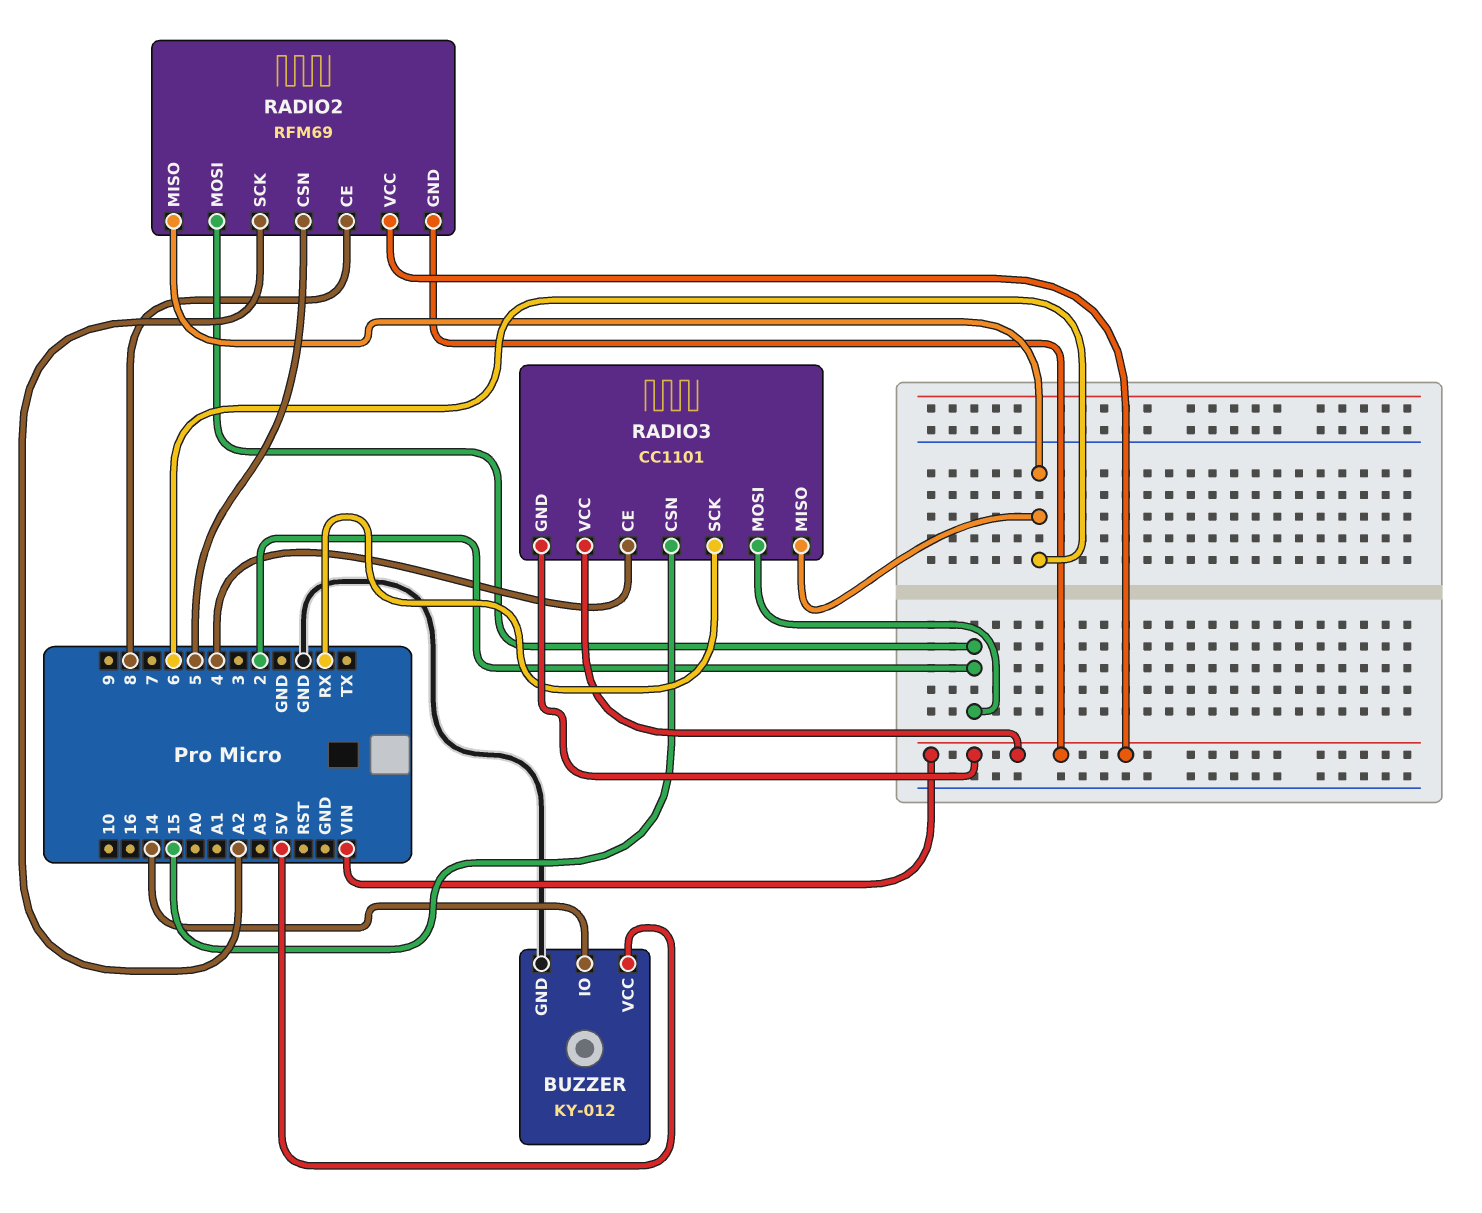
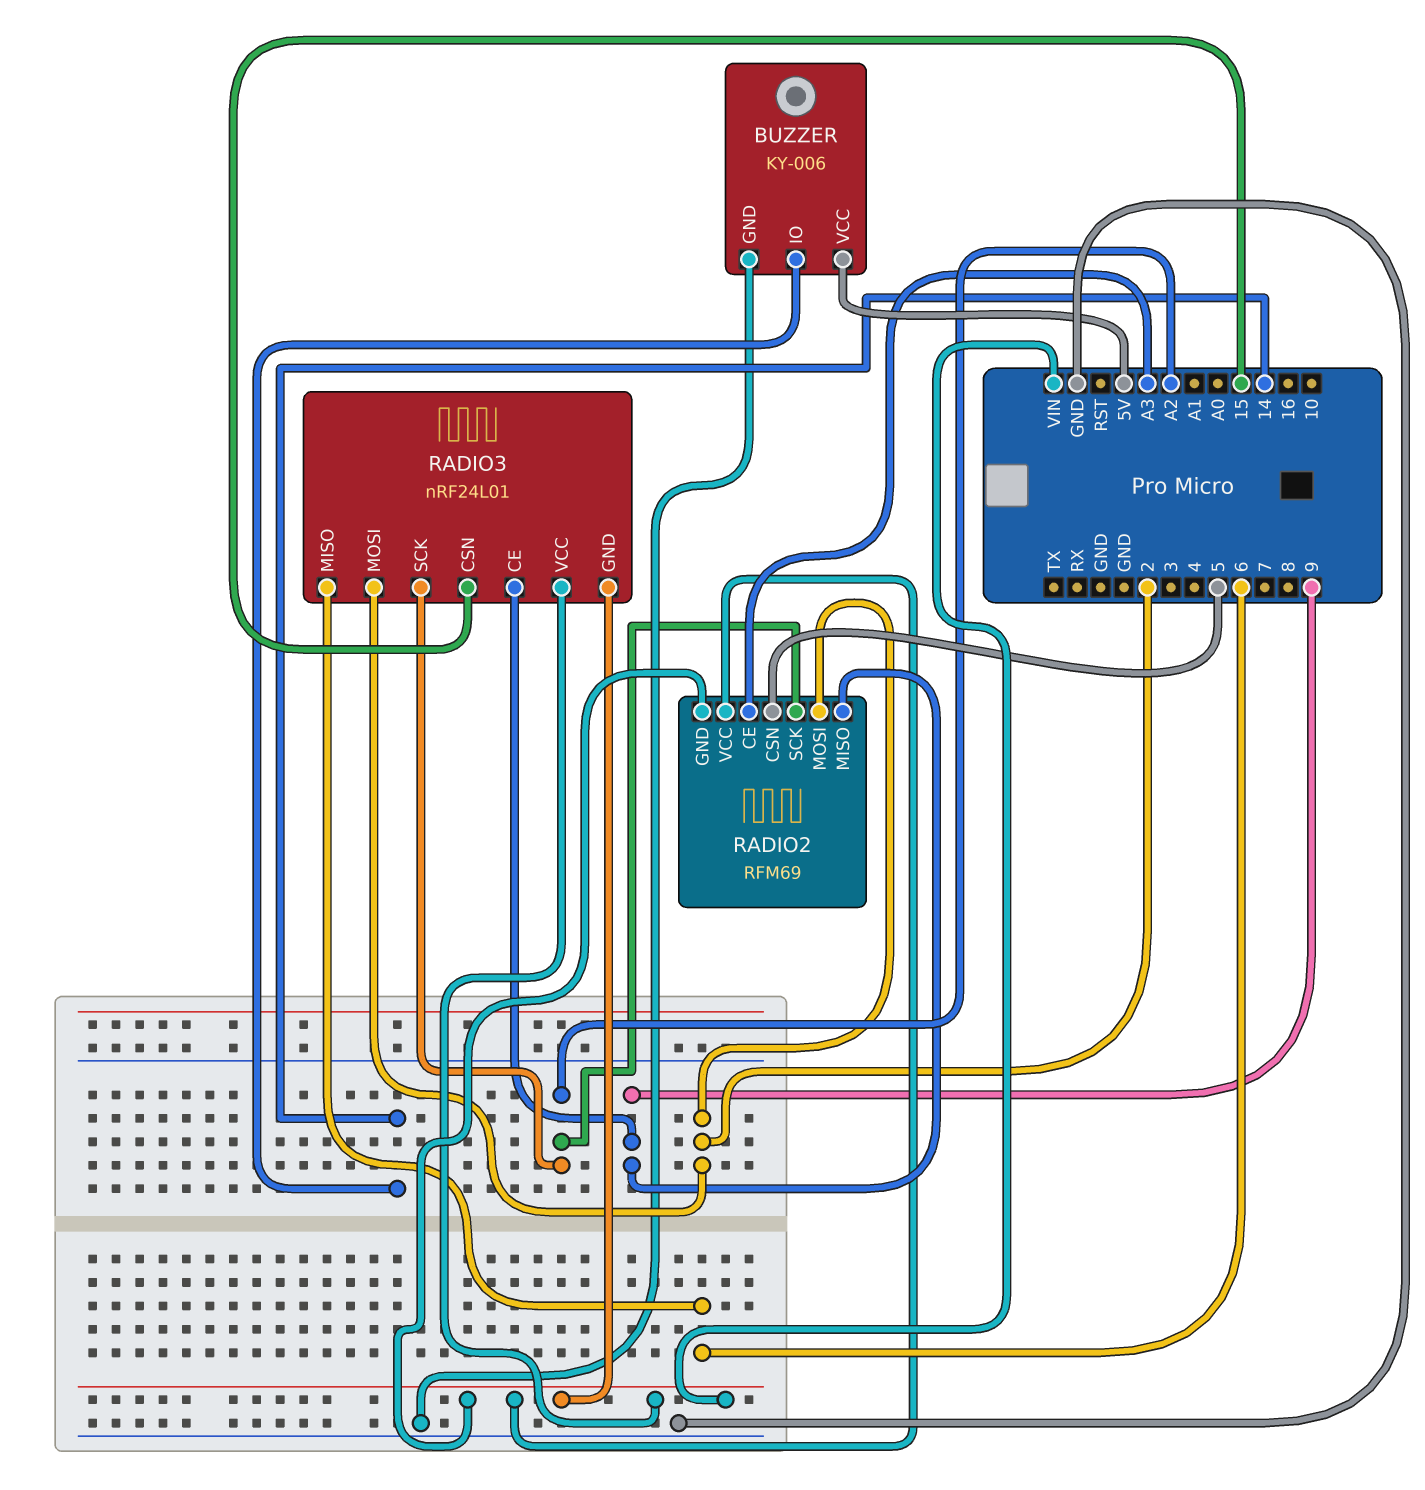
BUZZER: KY-012 -> KY-006
RADIO2 pin CE: 8 -> A3
RADIO2 pin MISO: 6 -> 9
RADIO3: CC1101 -> nRF24L01
RADIO3 pin CE: 4 -> 9
RADIO3 pin SCK: RX -> A2

